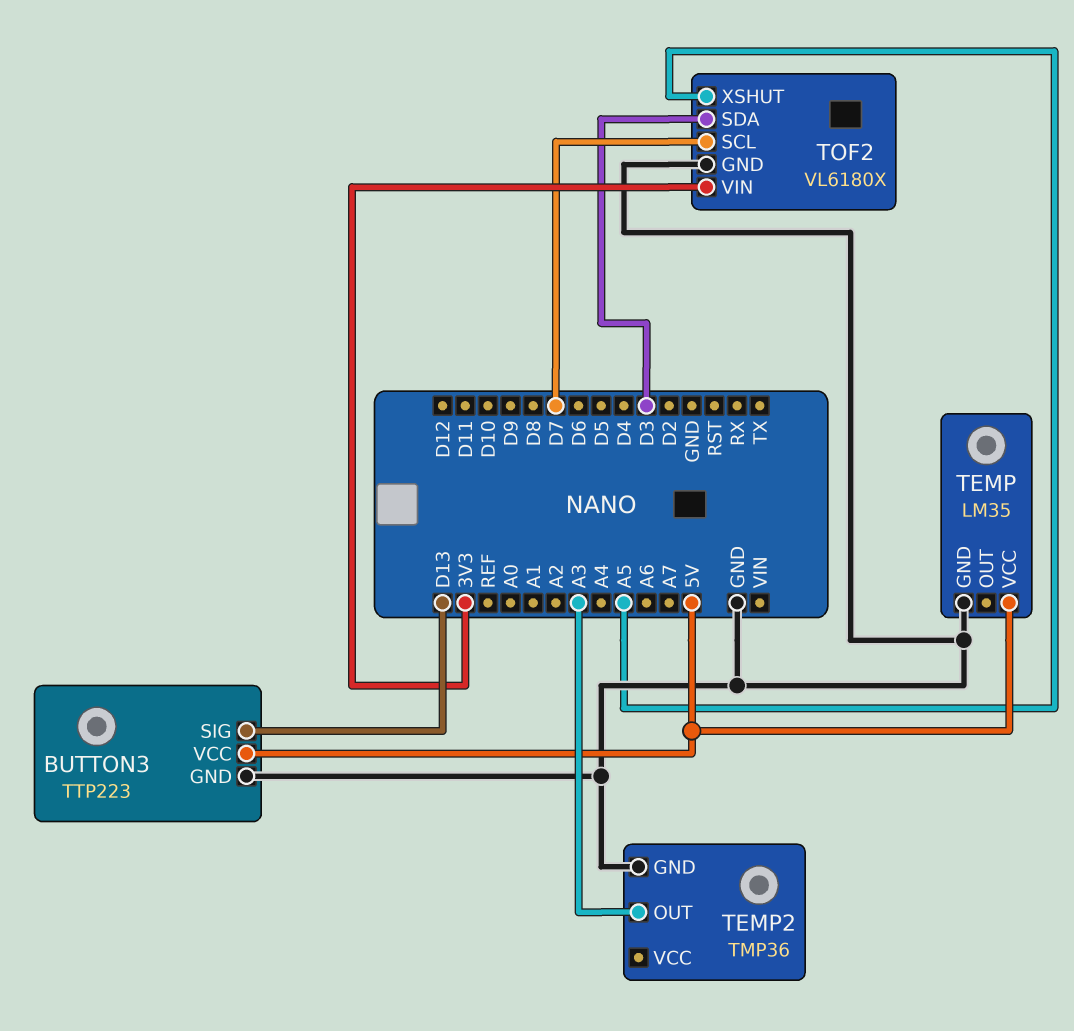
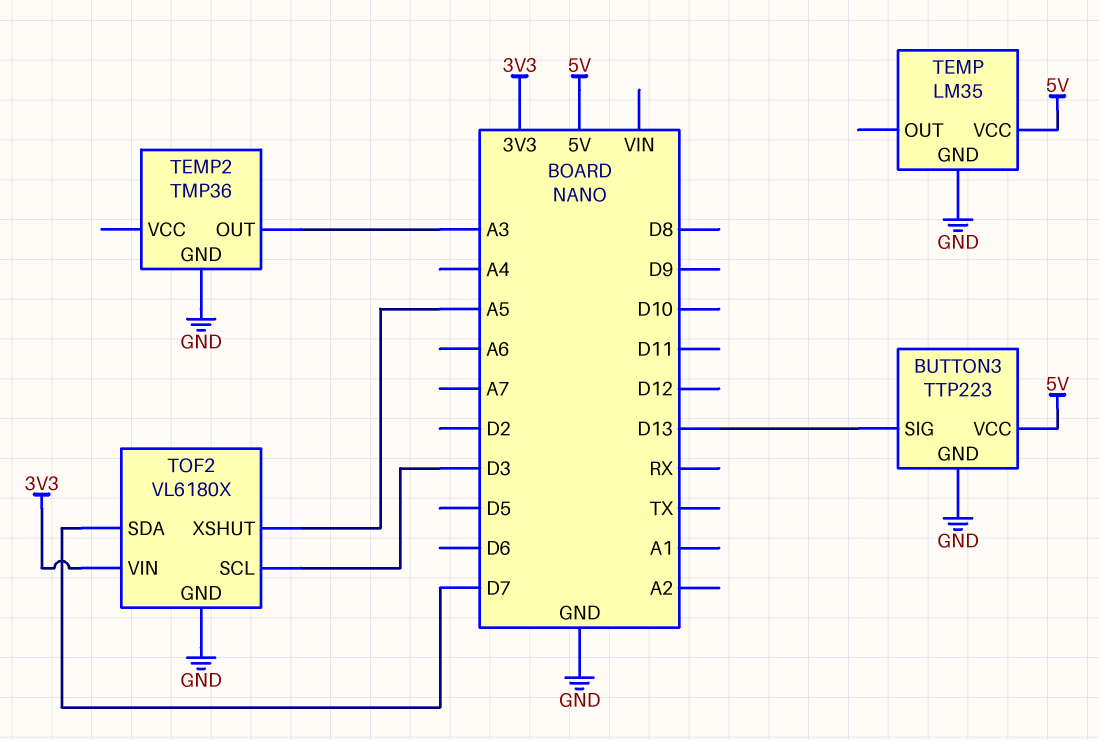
TOF2 pin SCL: D7 -> D3
TOF2 pin SDA: D3 -> D7

